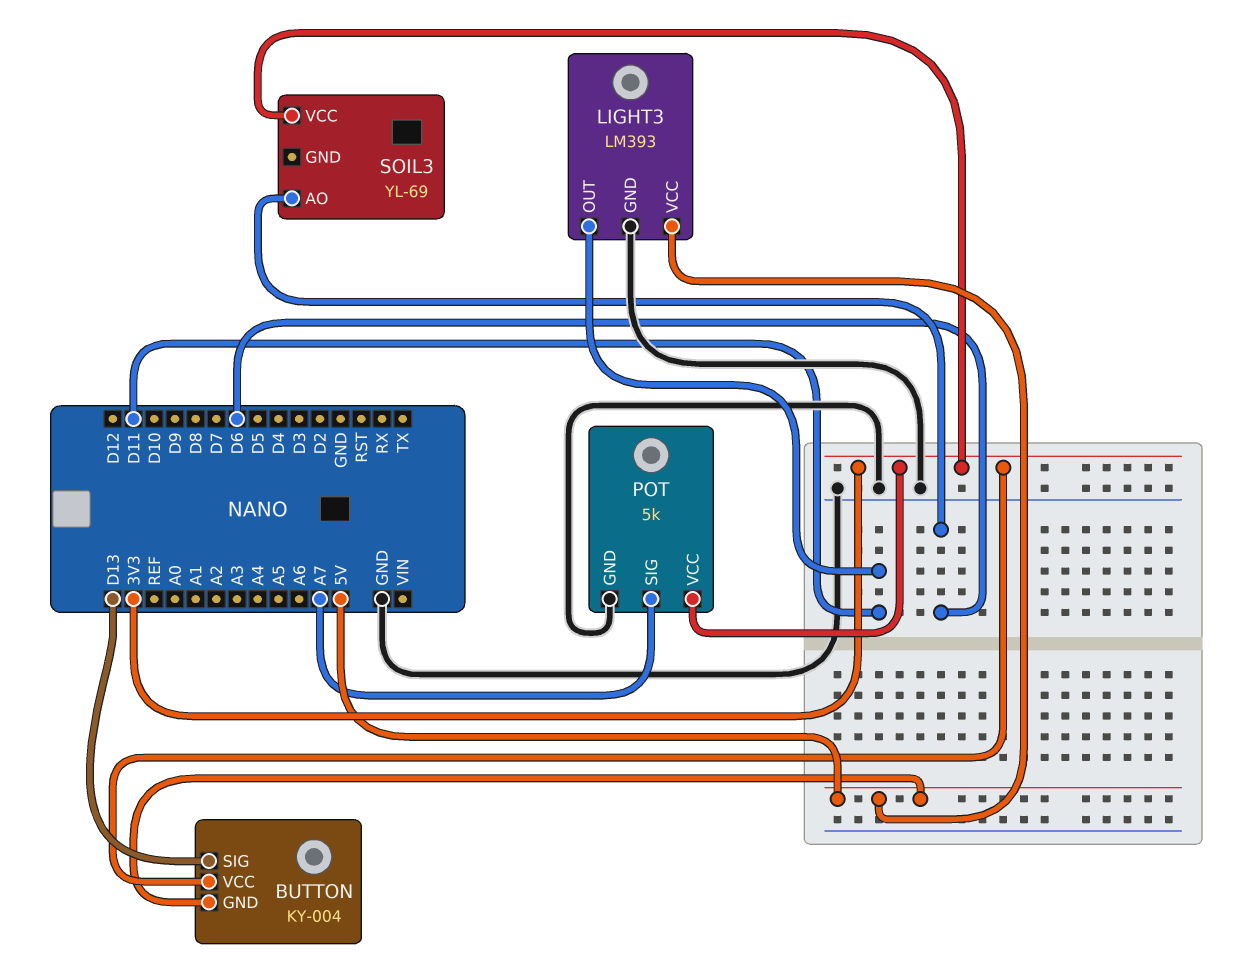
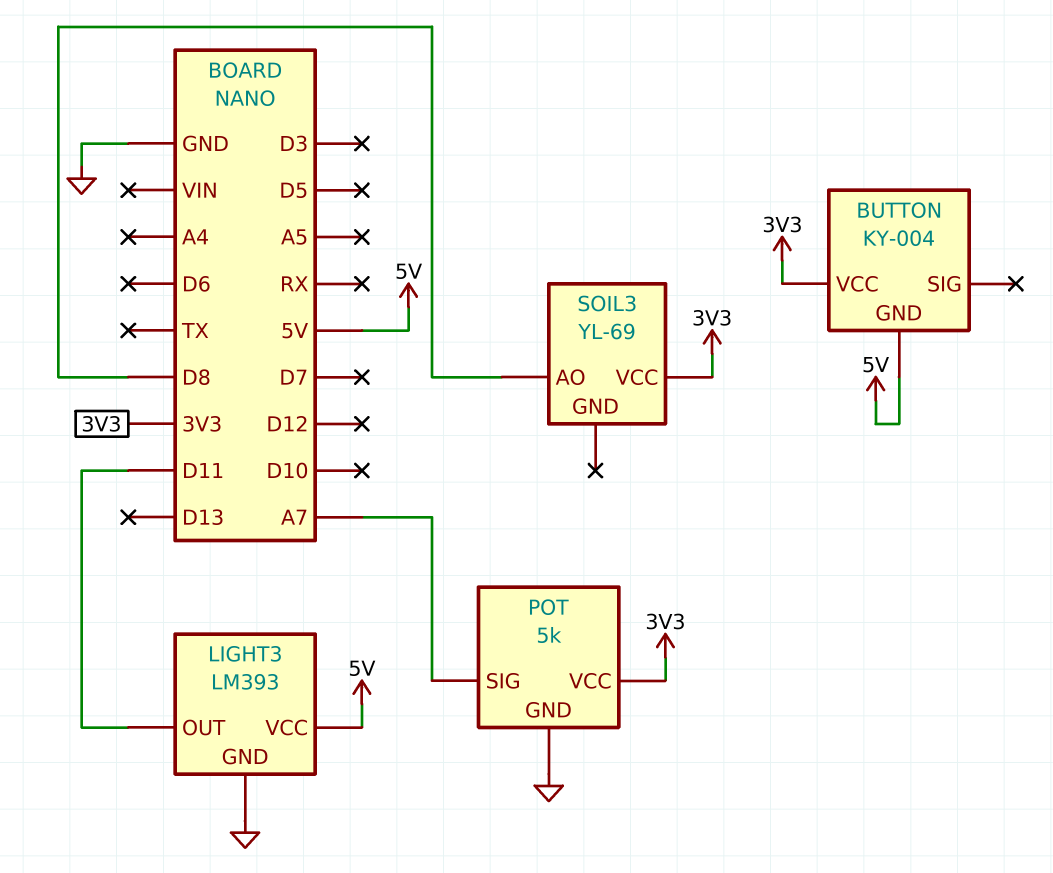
BUTTON pin SIG: D13 -> none
SOIL3 pin AO: D6 -> D8

